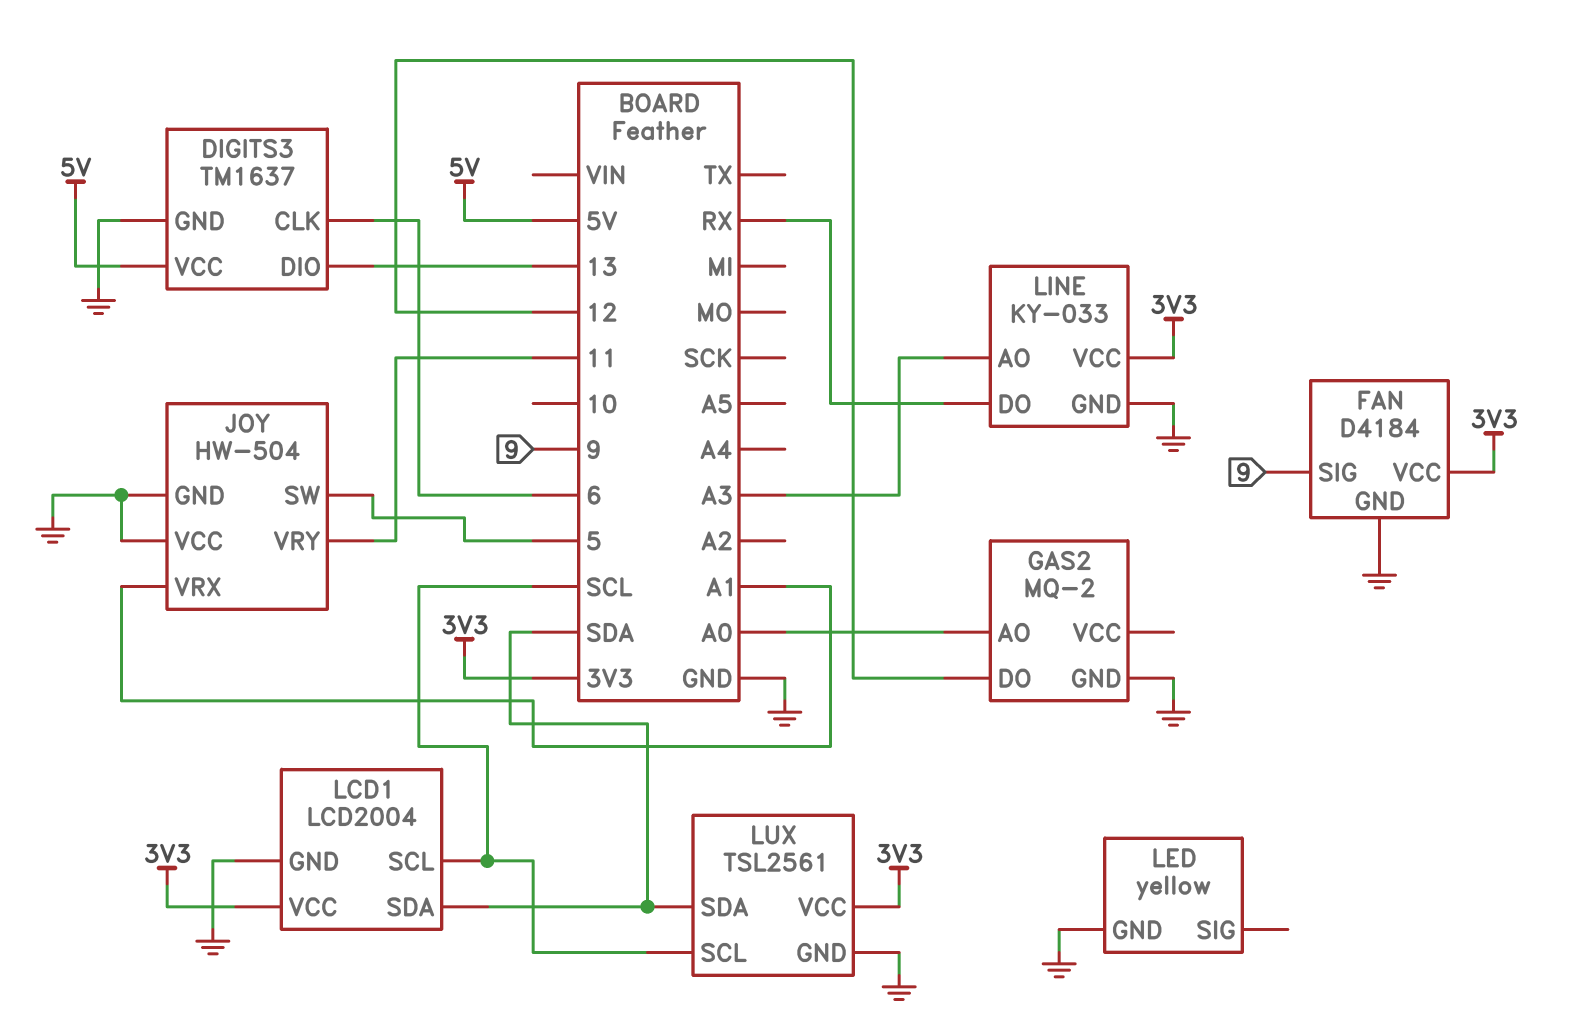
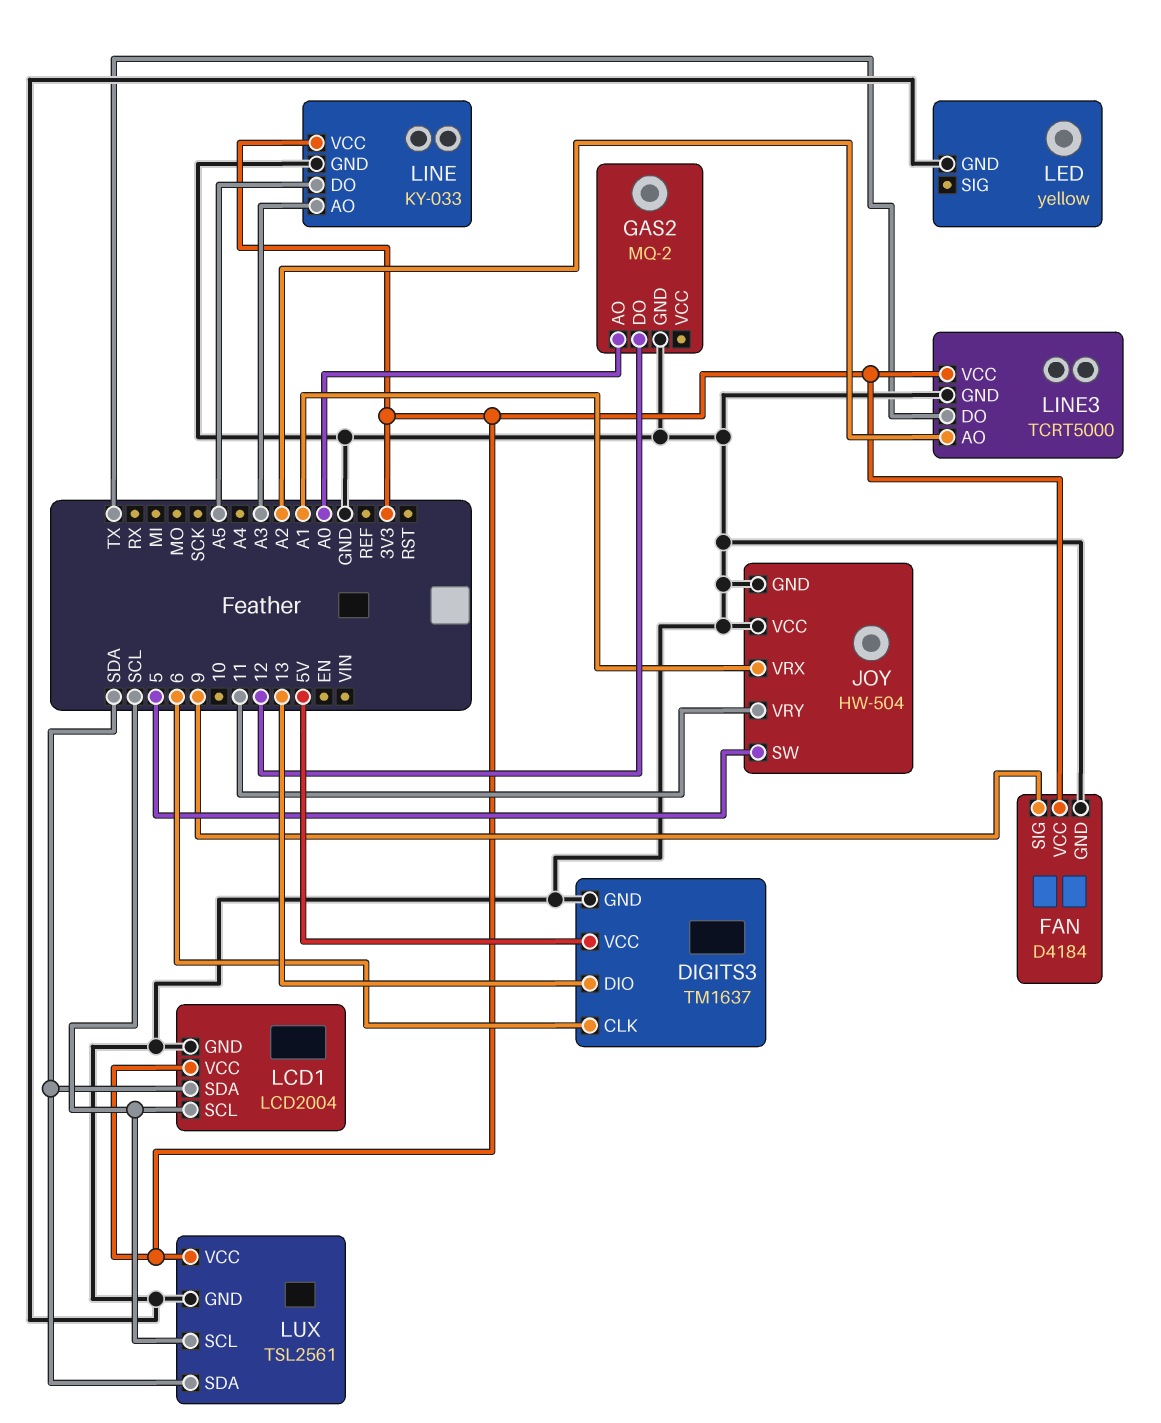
LINE pin DO: RX -> A5
LINE3: none -> TCRT5000
LINE3 pin AO: none -> A2
LINE3 pin DO: none -> TX
LINE3 pin GND: none -> GND
LINE3 pin VCC: none -> 3V3

